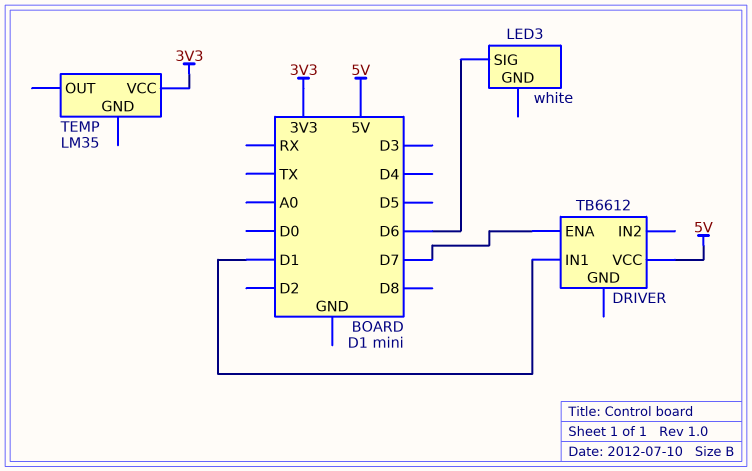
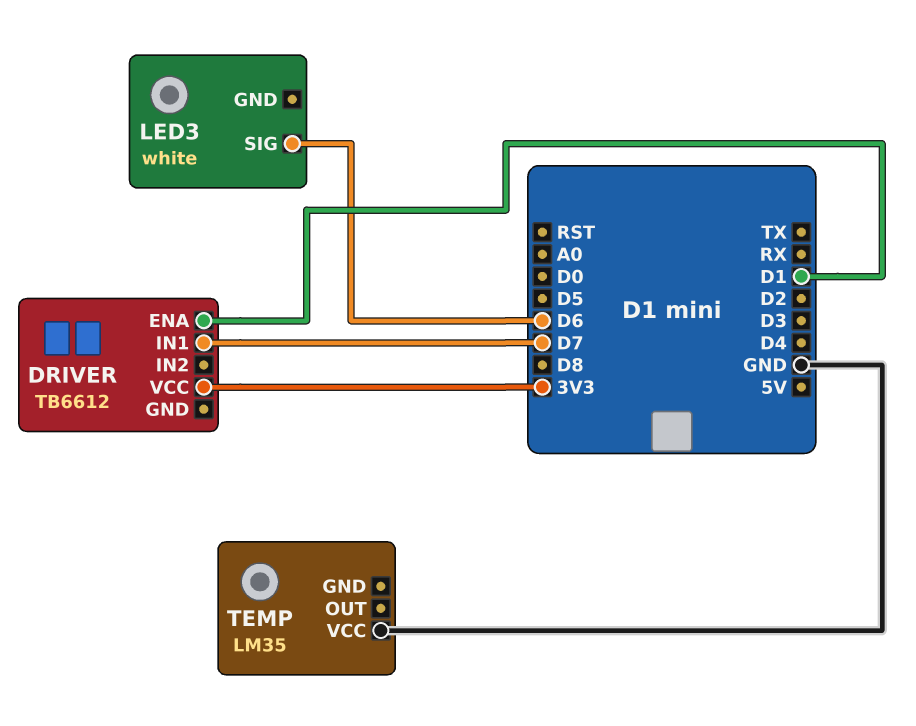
DRIVER pin ENA: D7 -> D1
DRIVER pin IN1: D1 -> D7
DRIVER pin VCC: 5V -> 3V3
TEMP pin VCC: 3V3 -> GND

